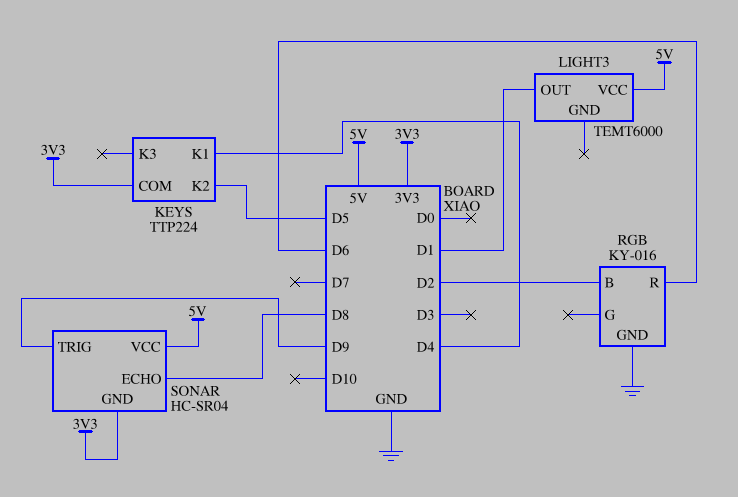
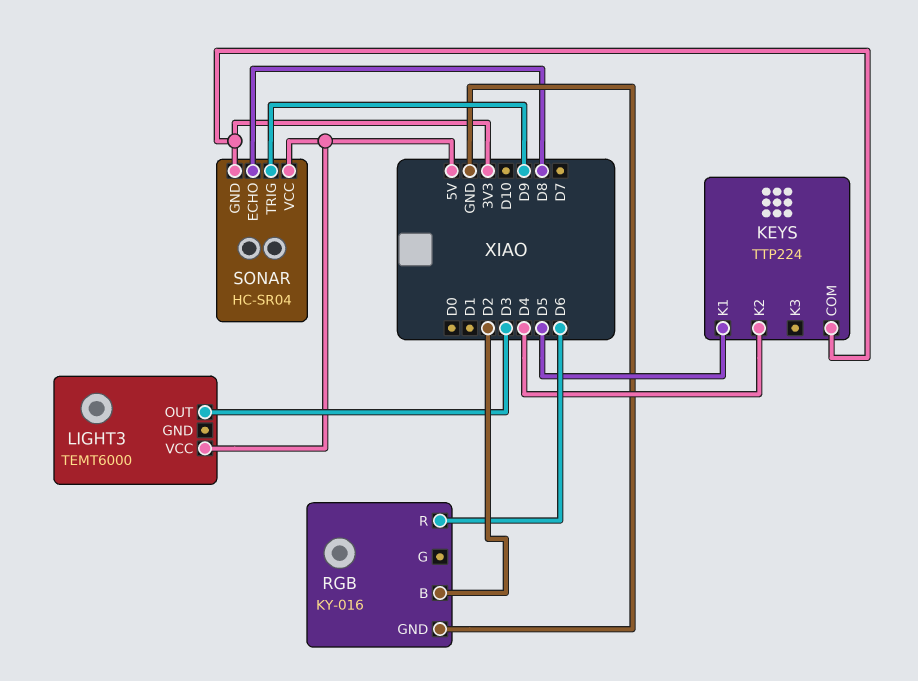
KEYS pin K1: D4 -> D5
KEYS pin K2: D5 -> D4
LIGHT3 pin OUT: D1 -> D3

